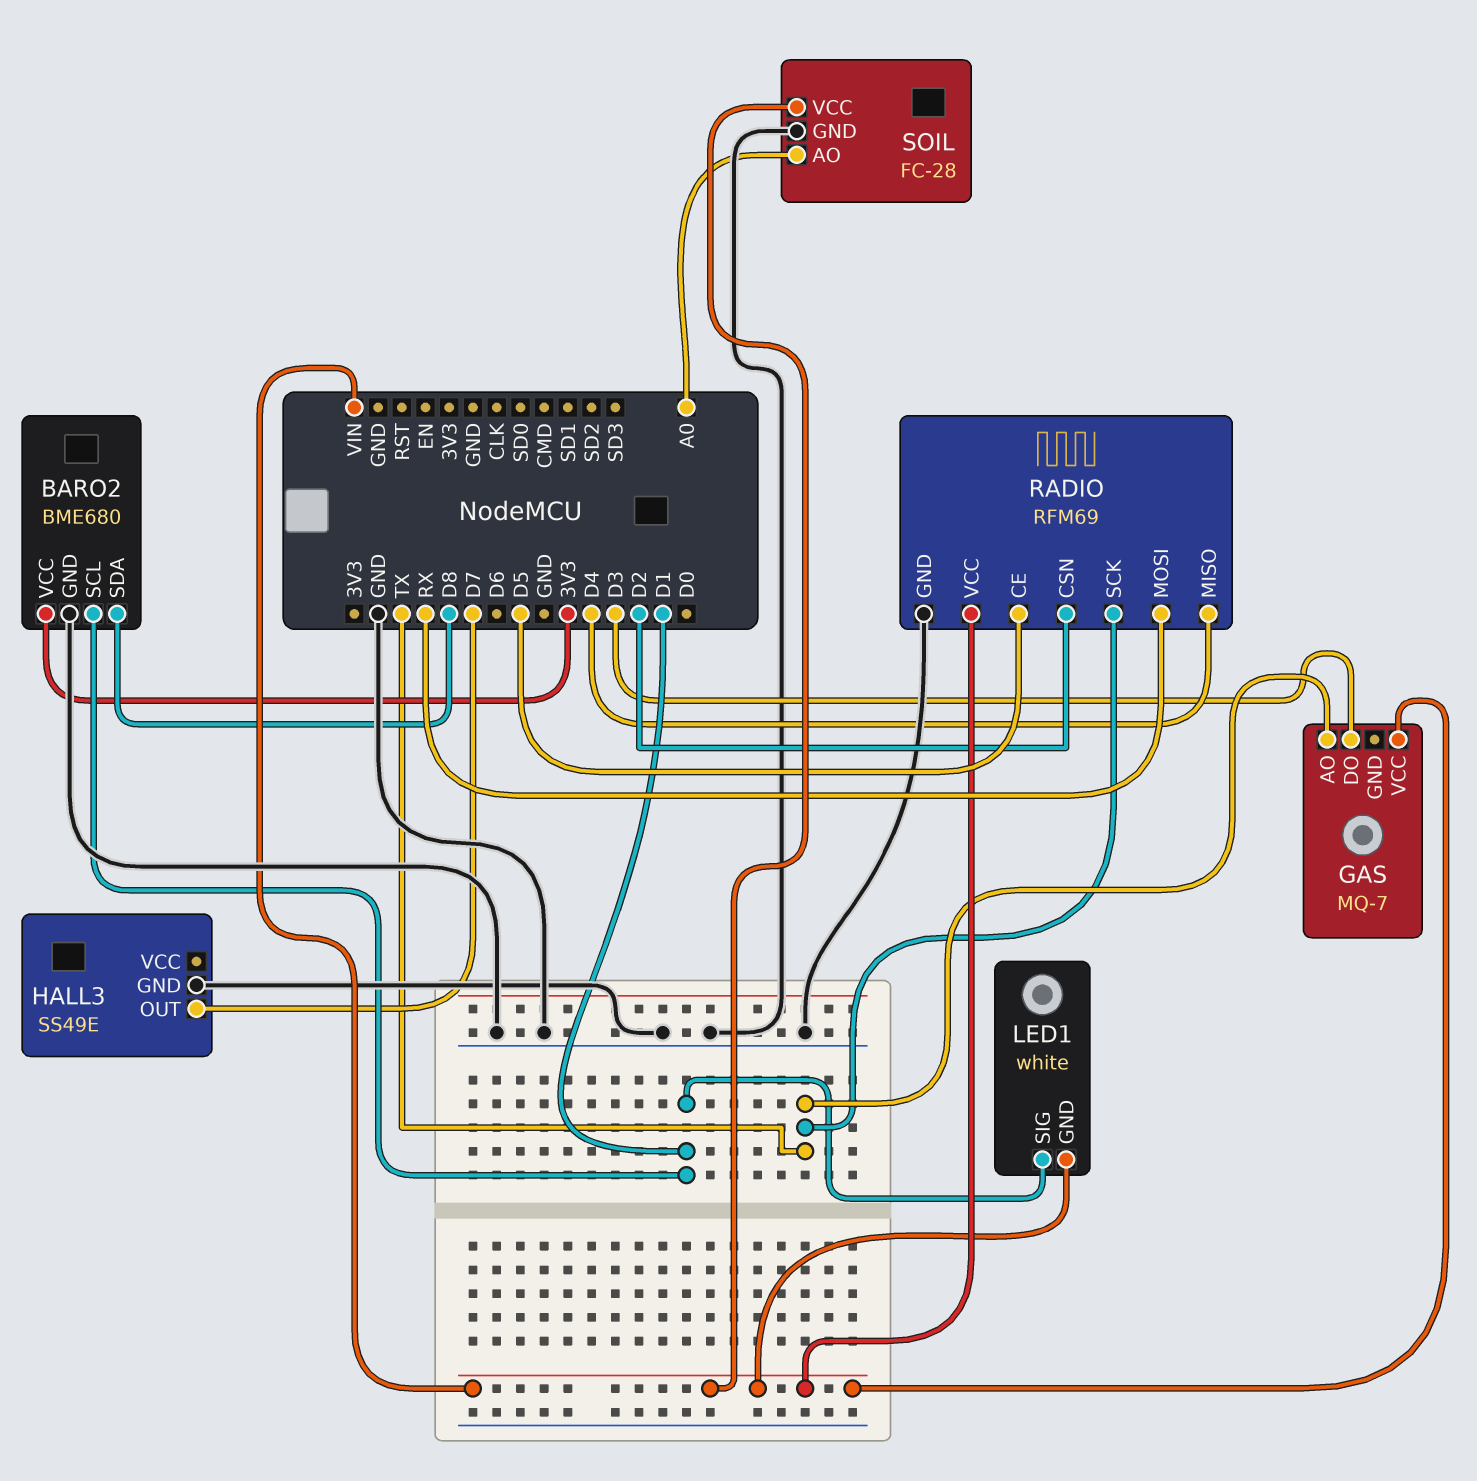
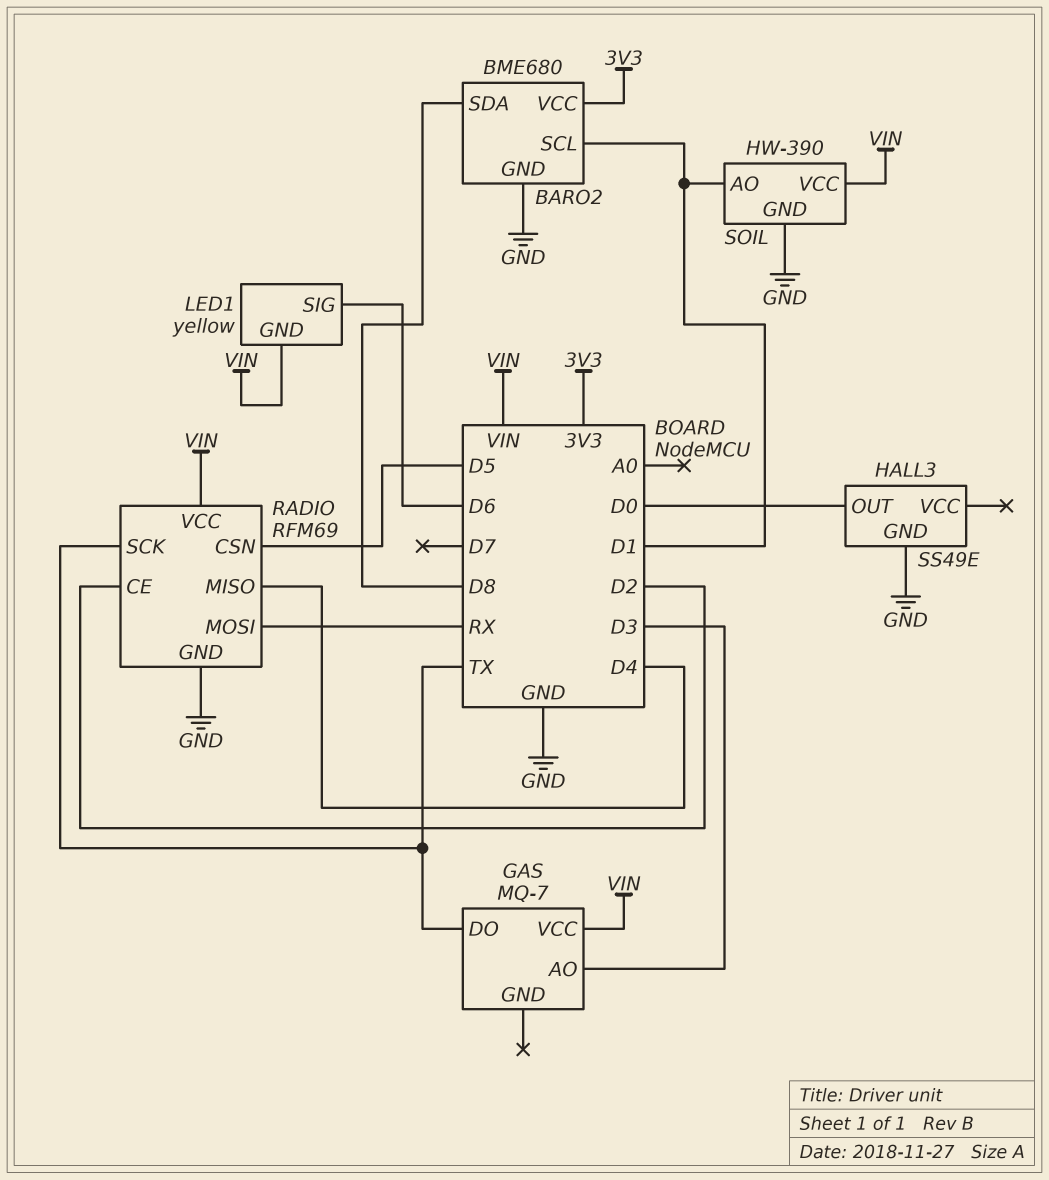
GAS pin AO: TX -> D3
GAS pin DO: D3 -> TX
HALL3 pin OUT: D7 -> D0
LED1: white -> yellow
LED1 pin SIG: D1 -> D6
RADIO pin CE: D5 -> D2
RADIO pin CSN: D2 -> D5
SOIL: FC-28 -> HW-390
SOIL pin AO: A0 -> D1

